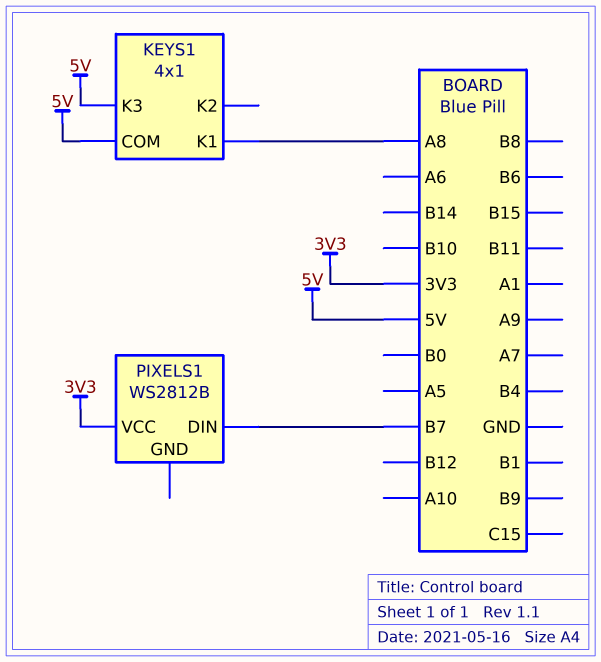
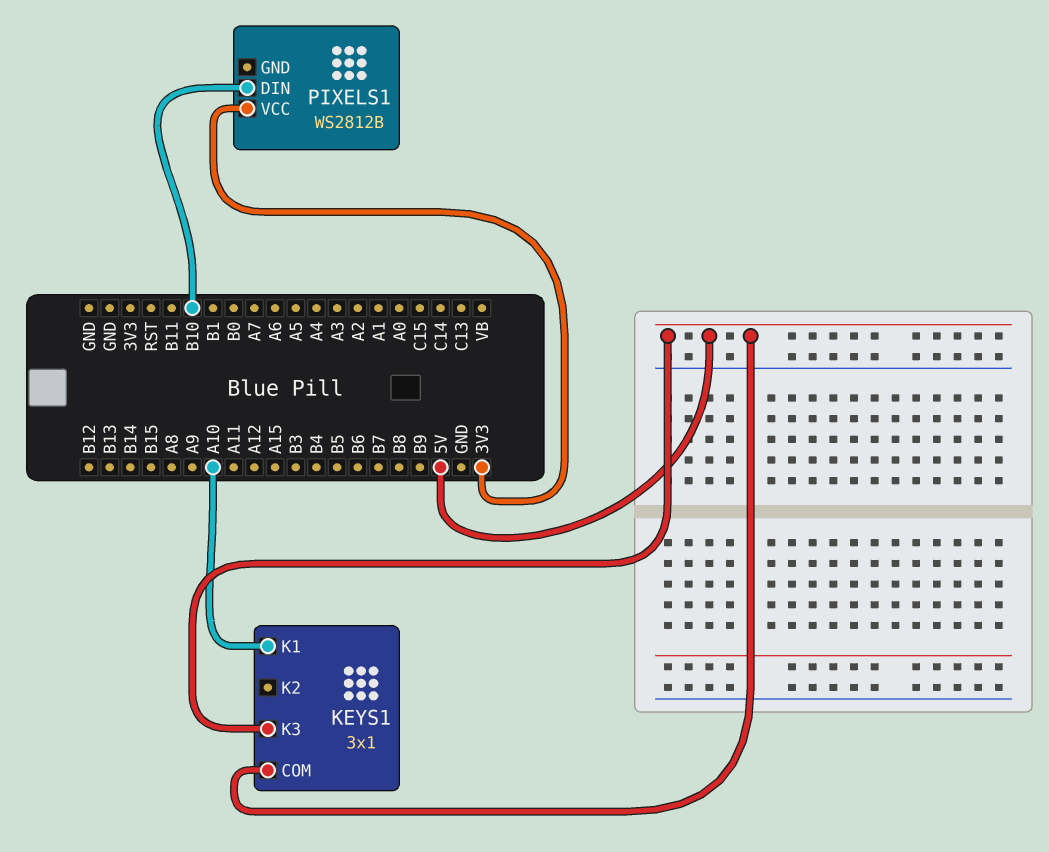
KEYS1: 4x1 -> 3x1
KEYS1 pin K1: A8 -> A10
PIXELS1 pin DIN: B7 -> B10

